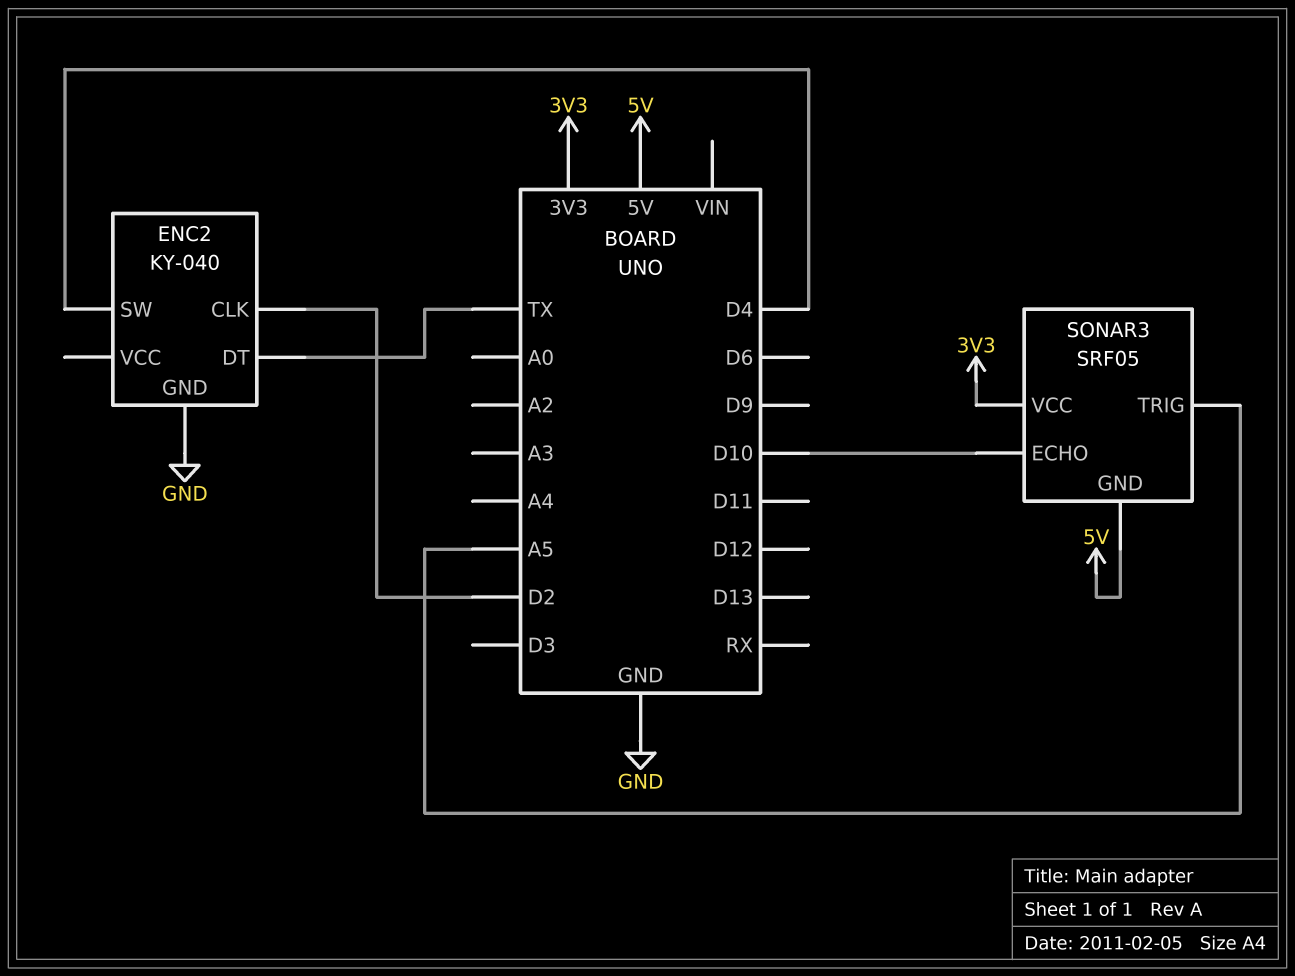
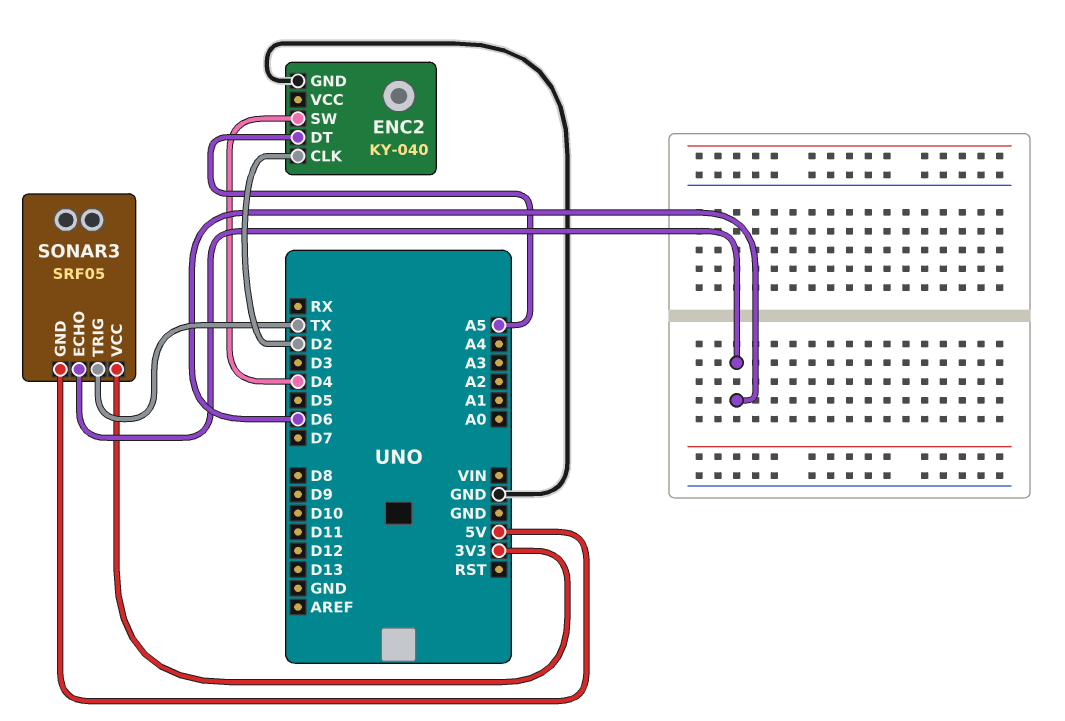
ENC2 pin DT: TX -> A5
SONAR3 pin ECHO: D10 -> D6
SONAR3 pin TRIG: A5 -> TX

